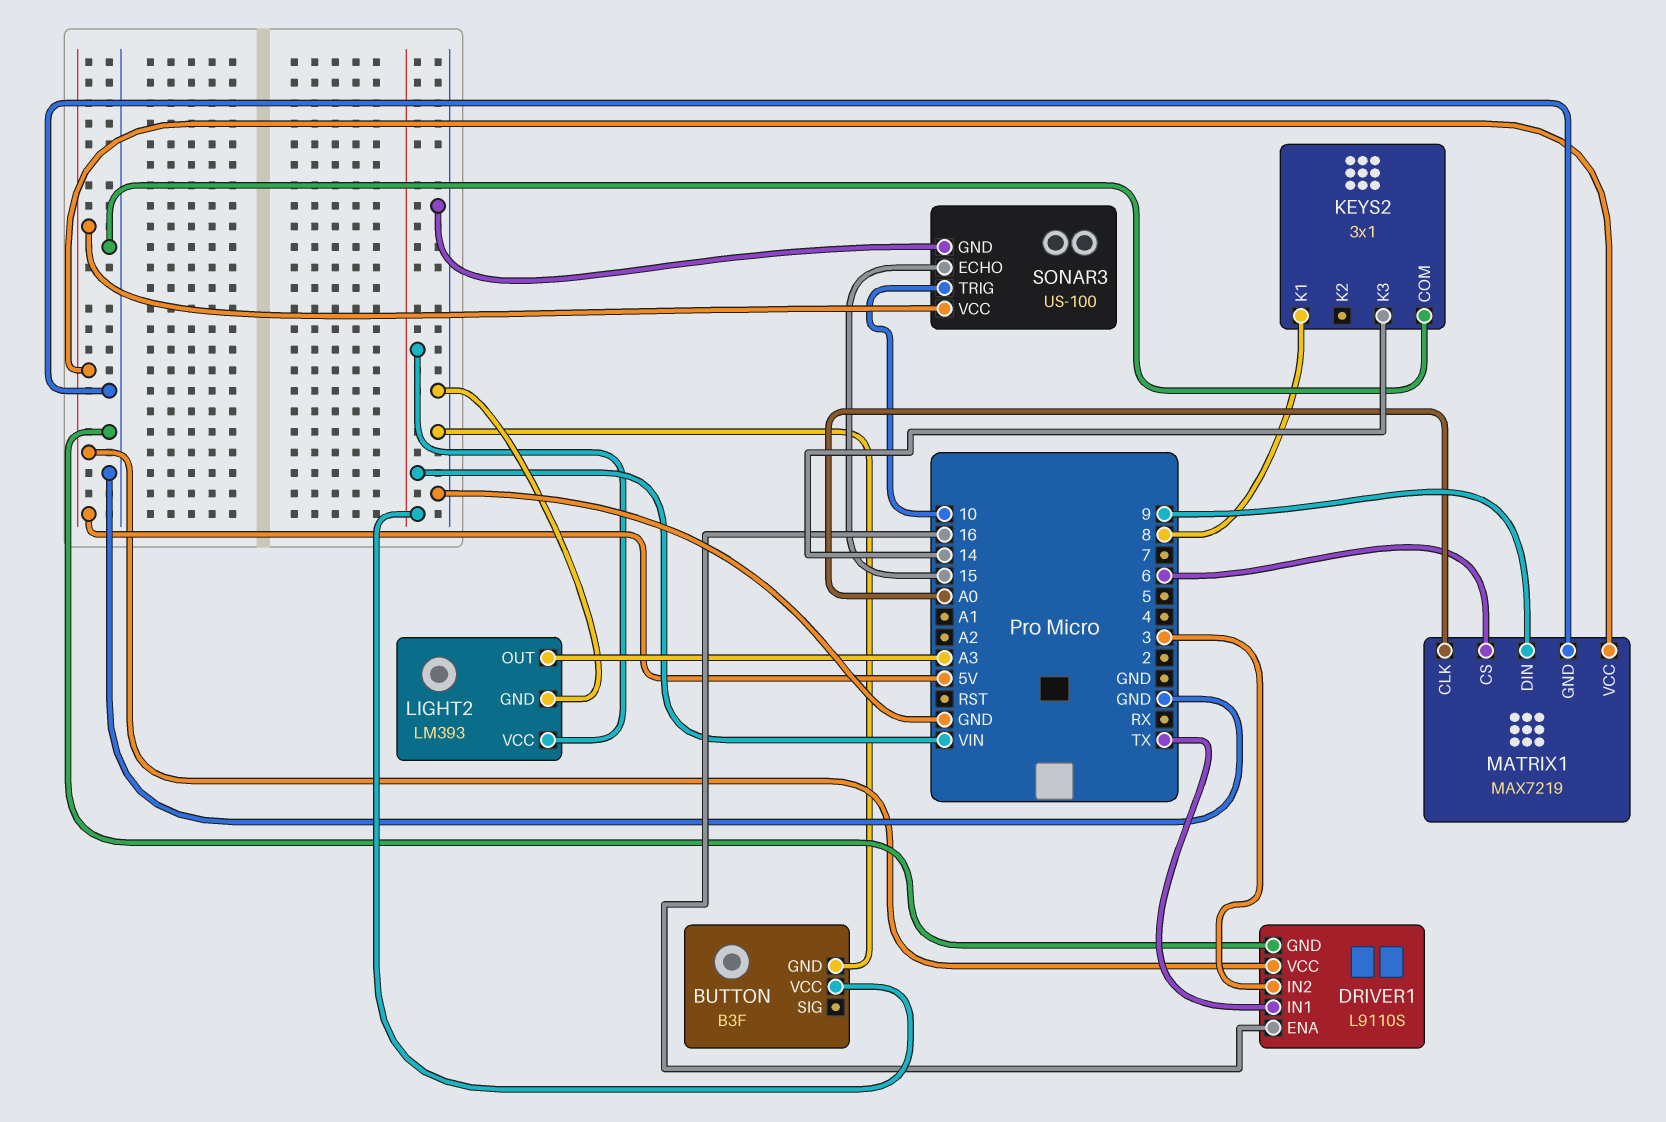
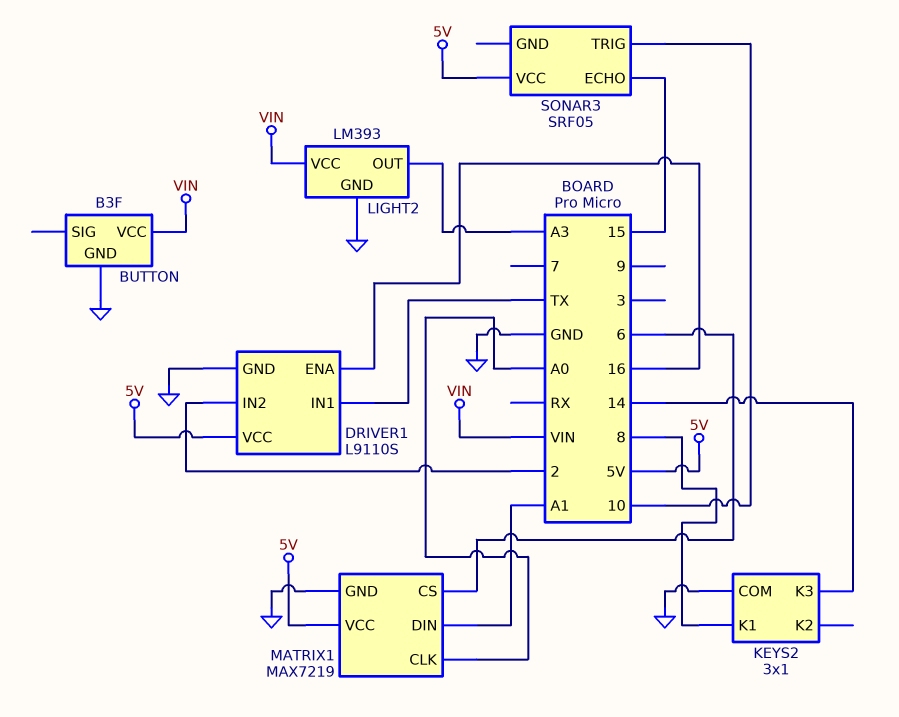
DRIVER1 pin IN2: 3 -> 2
MATRIX1 pin DIN: 9 -> A1
SONAR3: US-100 -> SRF05
SONAR3 pin GND: GND -> none

